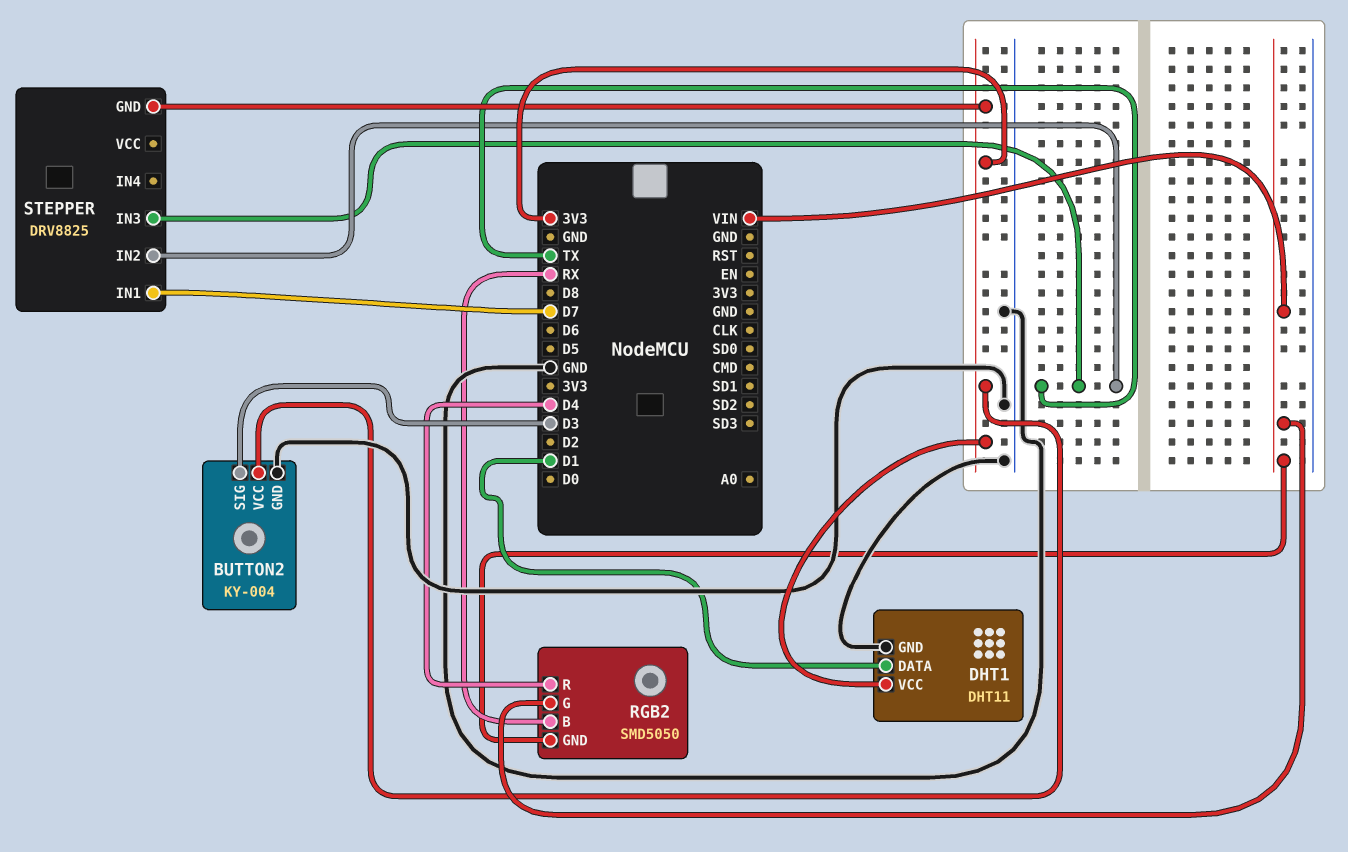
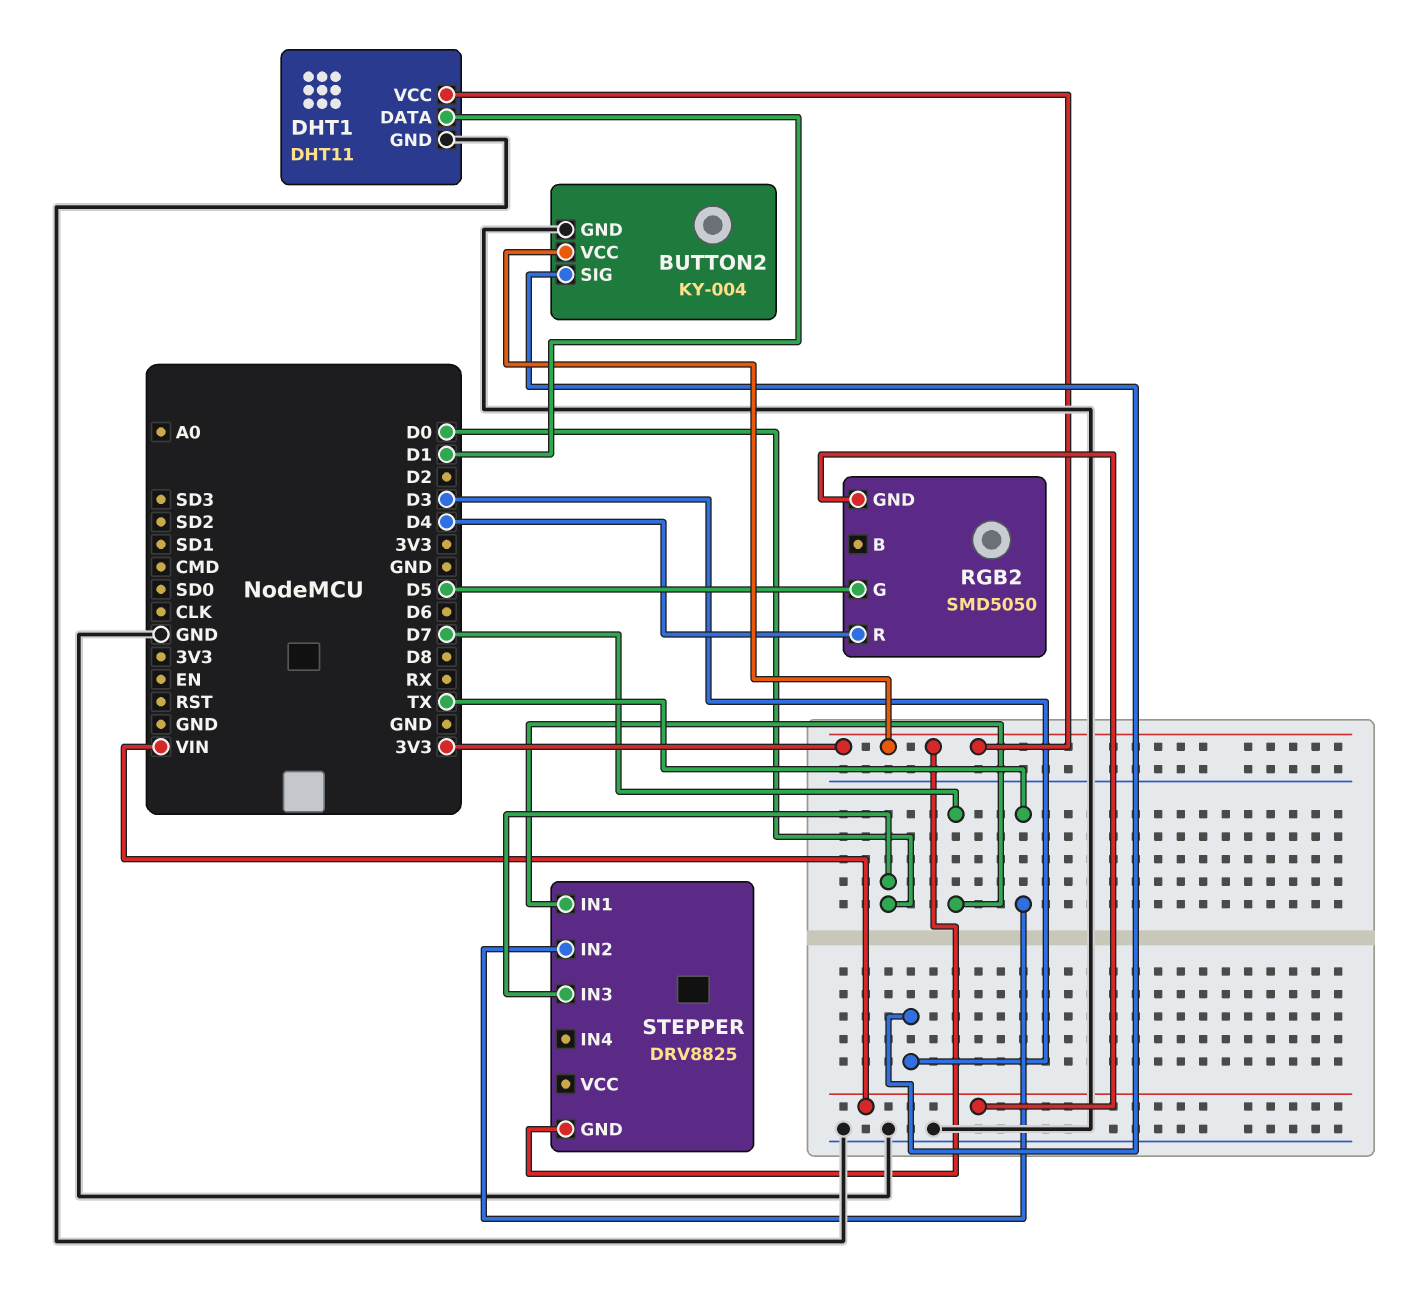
RGB2 pin B: RX -> none
RGB2 pin G: VIN -> D5
STEPPER pin IN3: TX -> D0

